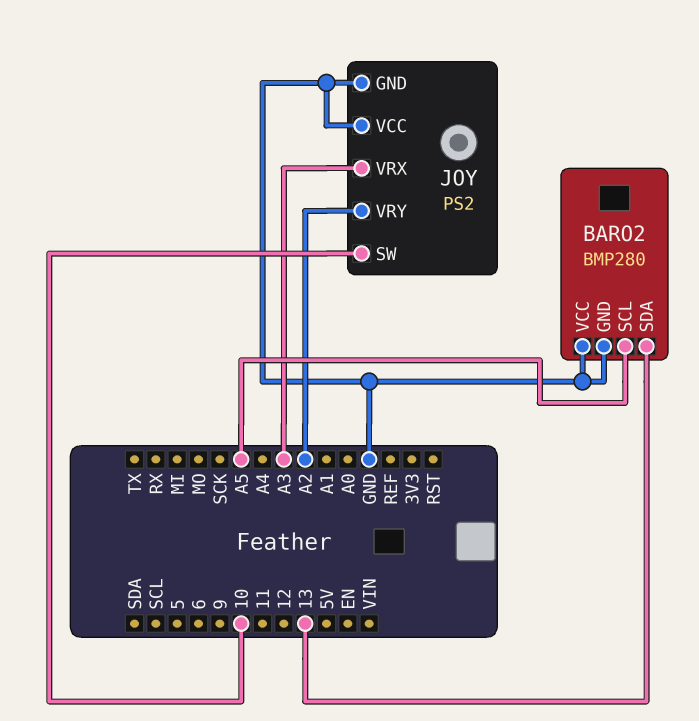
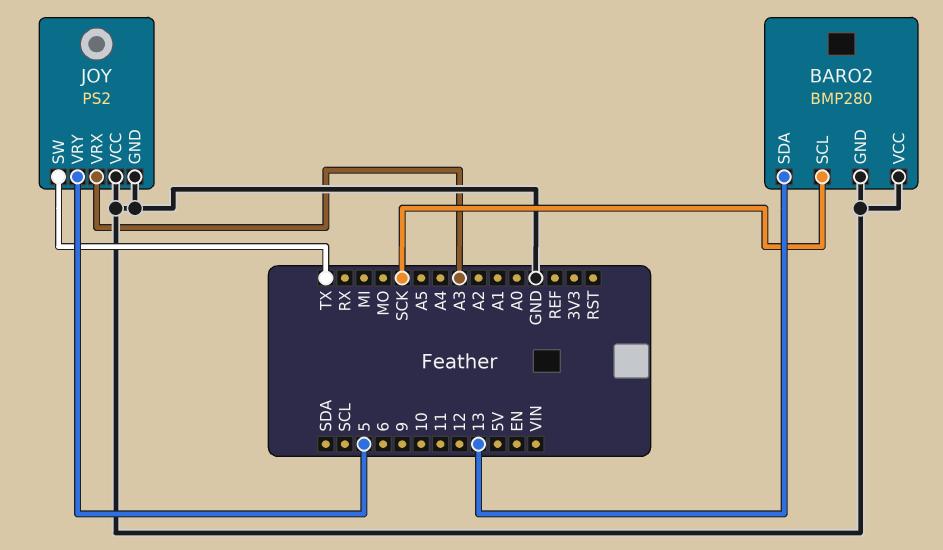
BARO2 pin SCL: A5 -> SCK
JOY pin SW: 10 -> TX
JOY pin VRY: A2 -> 5

